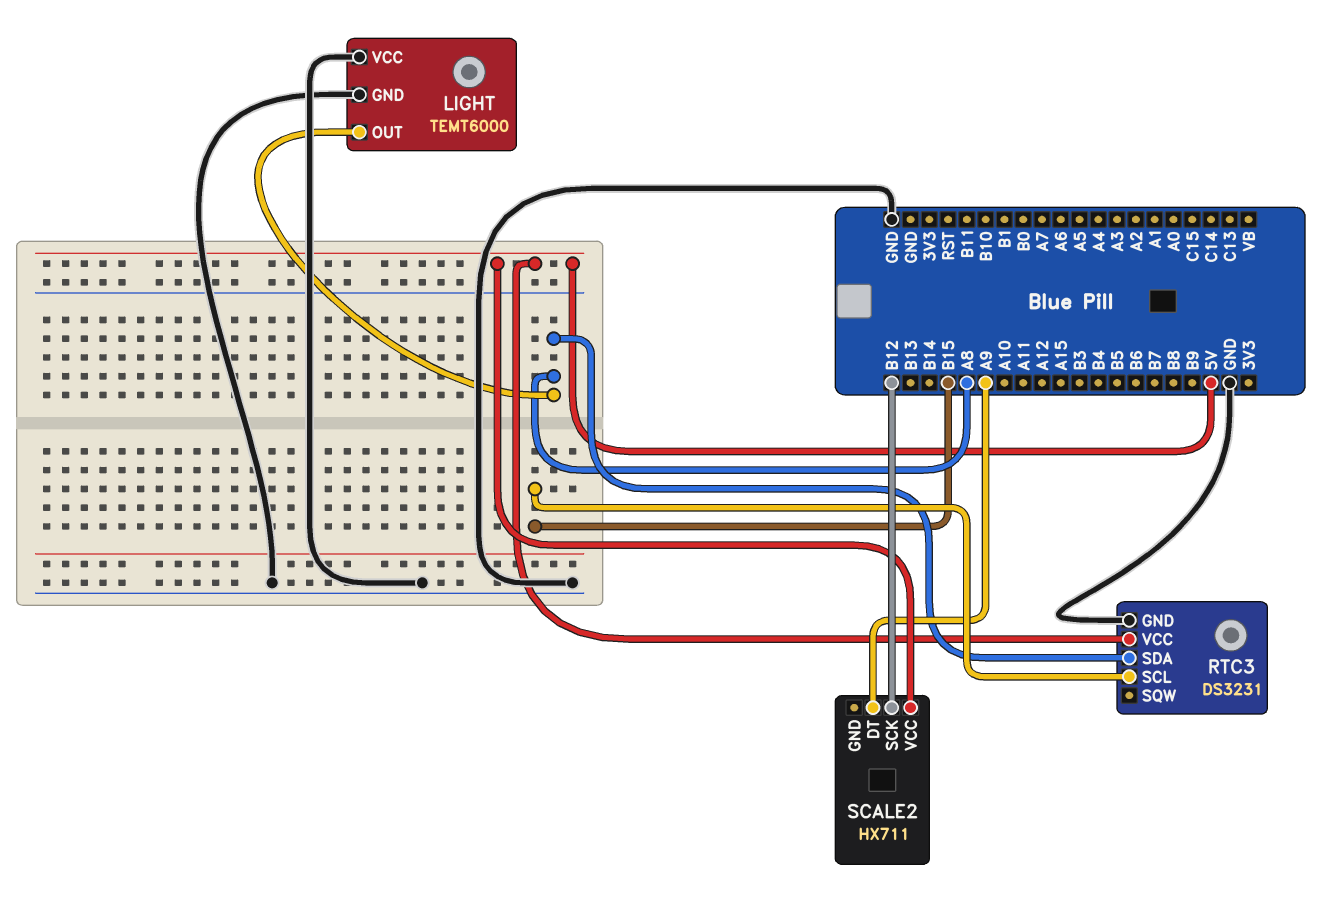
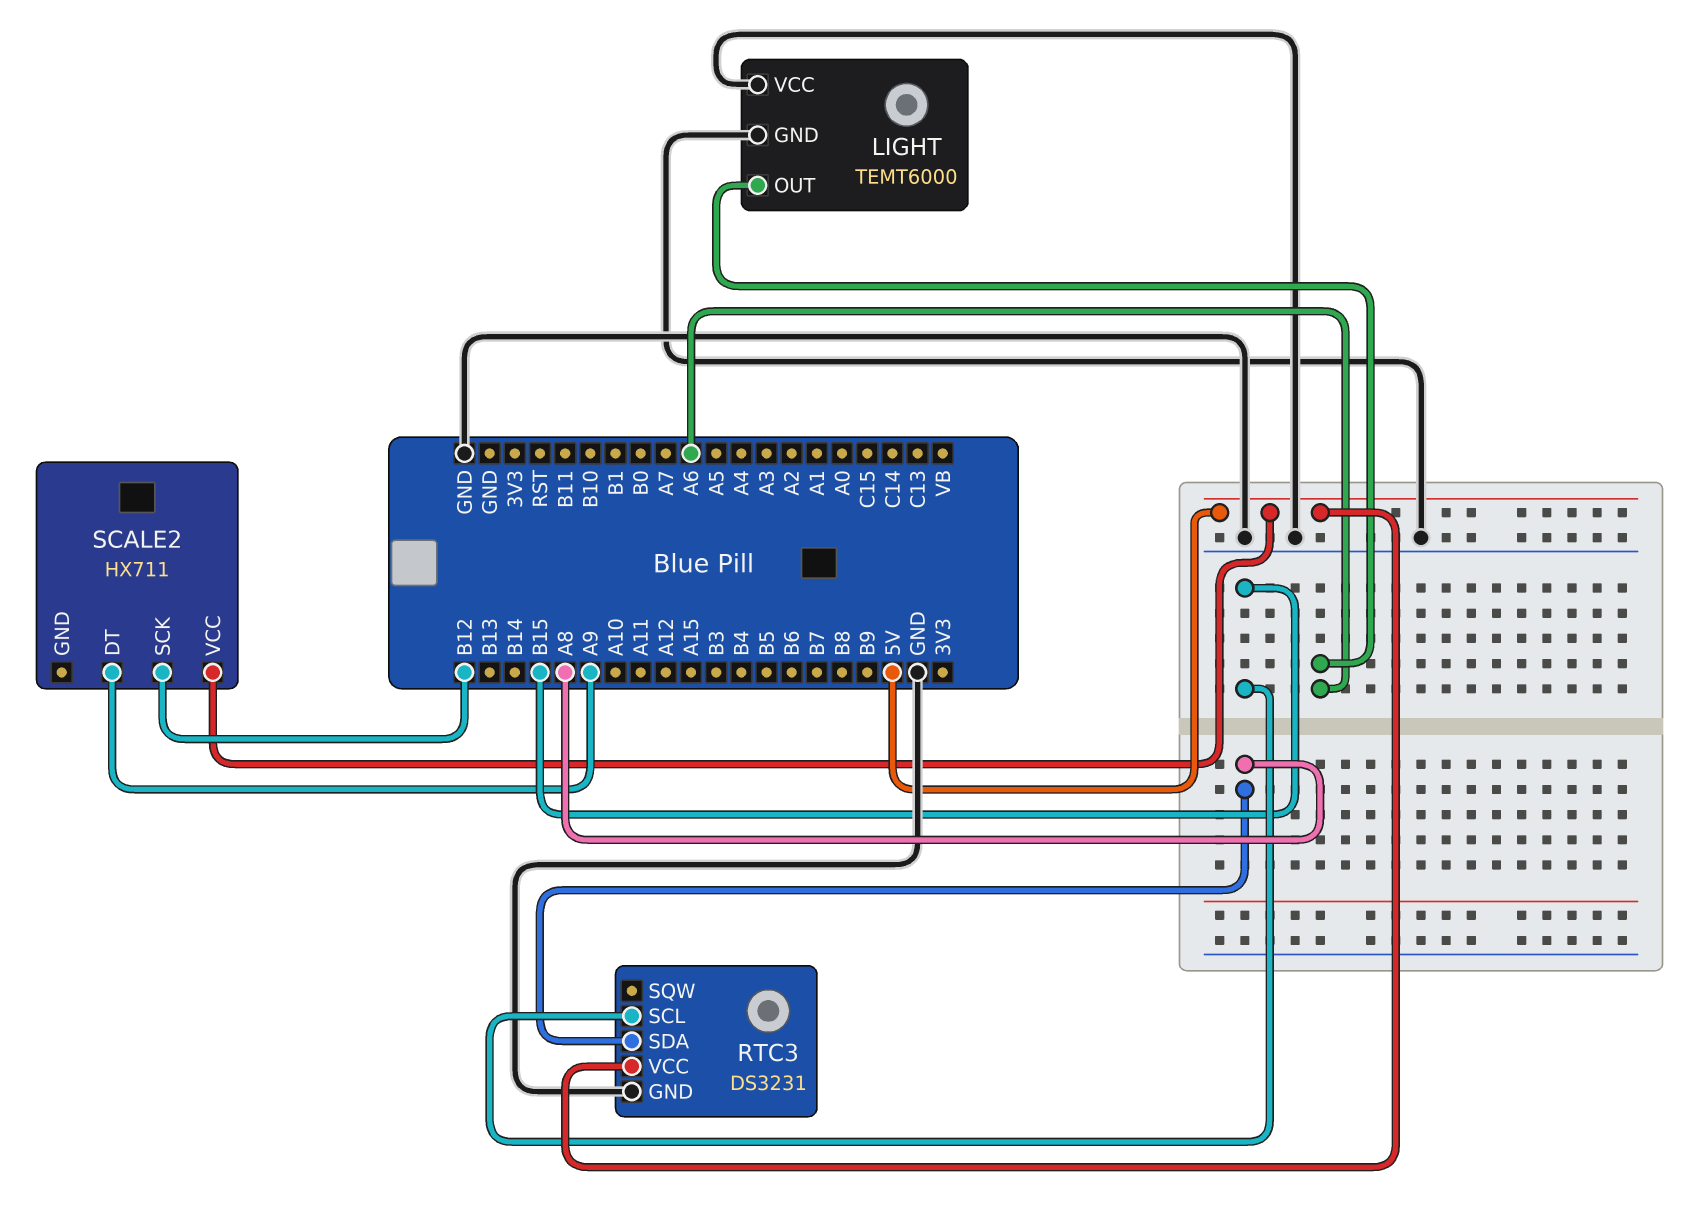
LIGHT pin OUT: A8 -> A6

